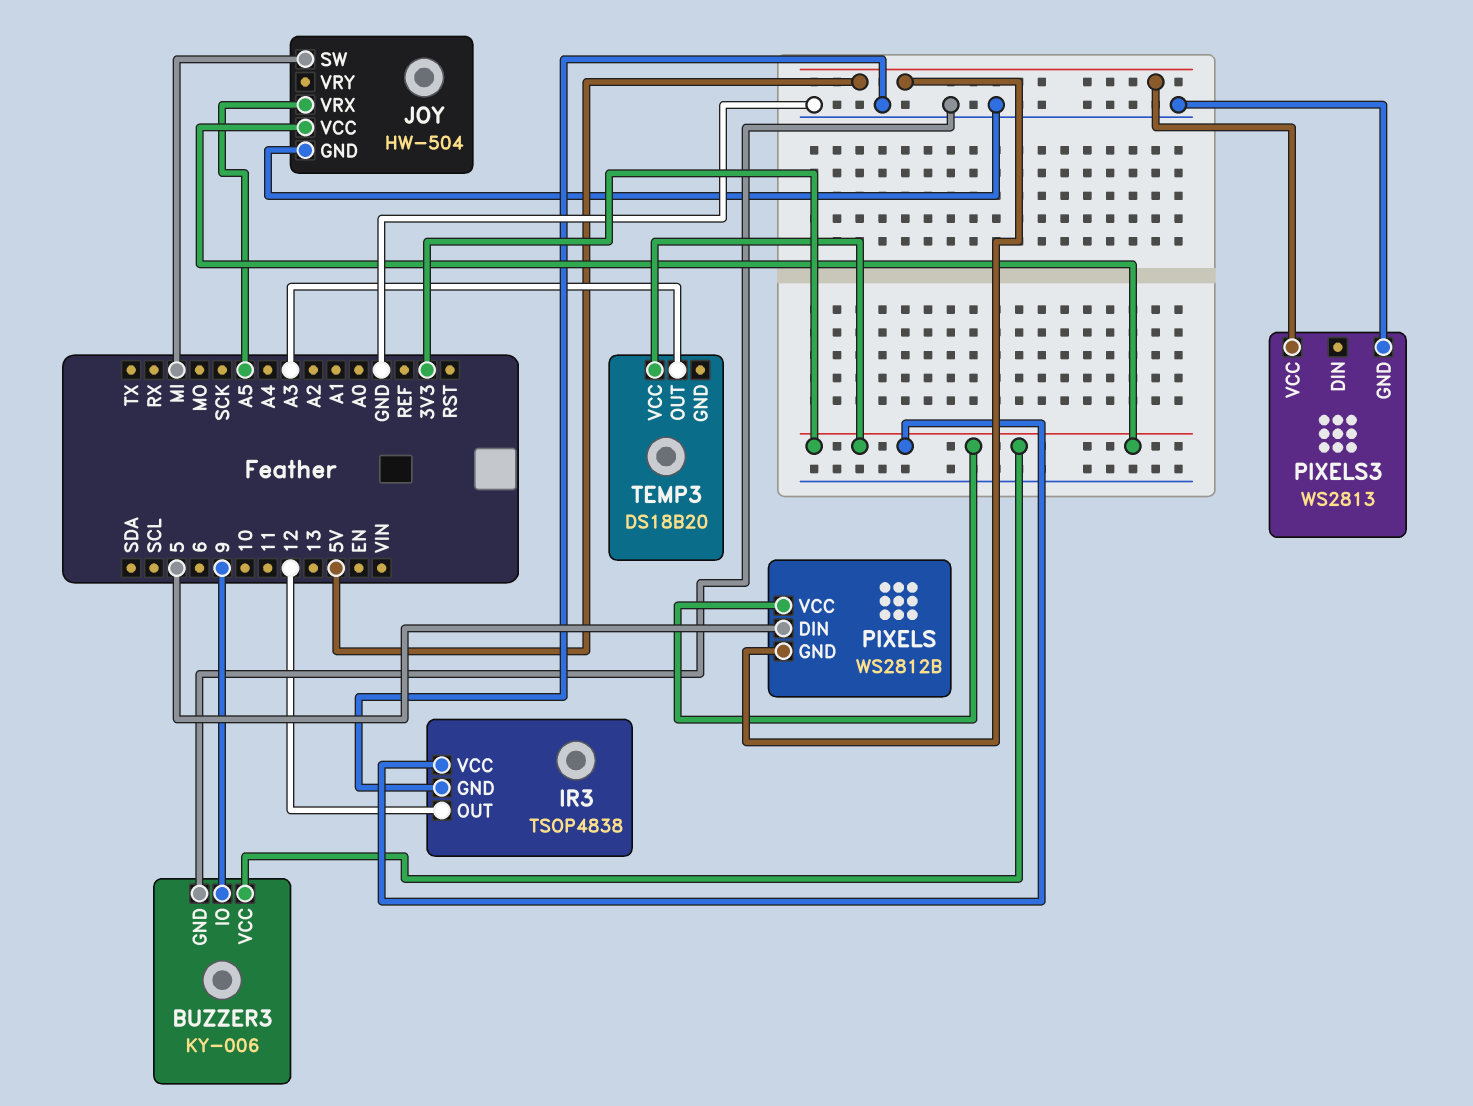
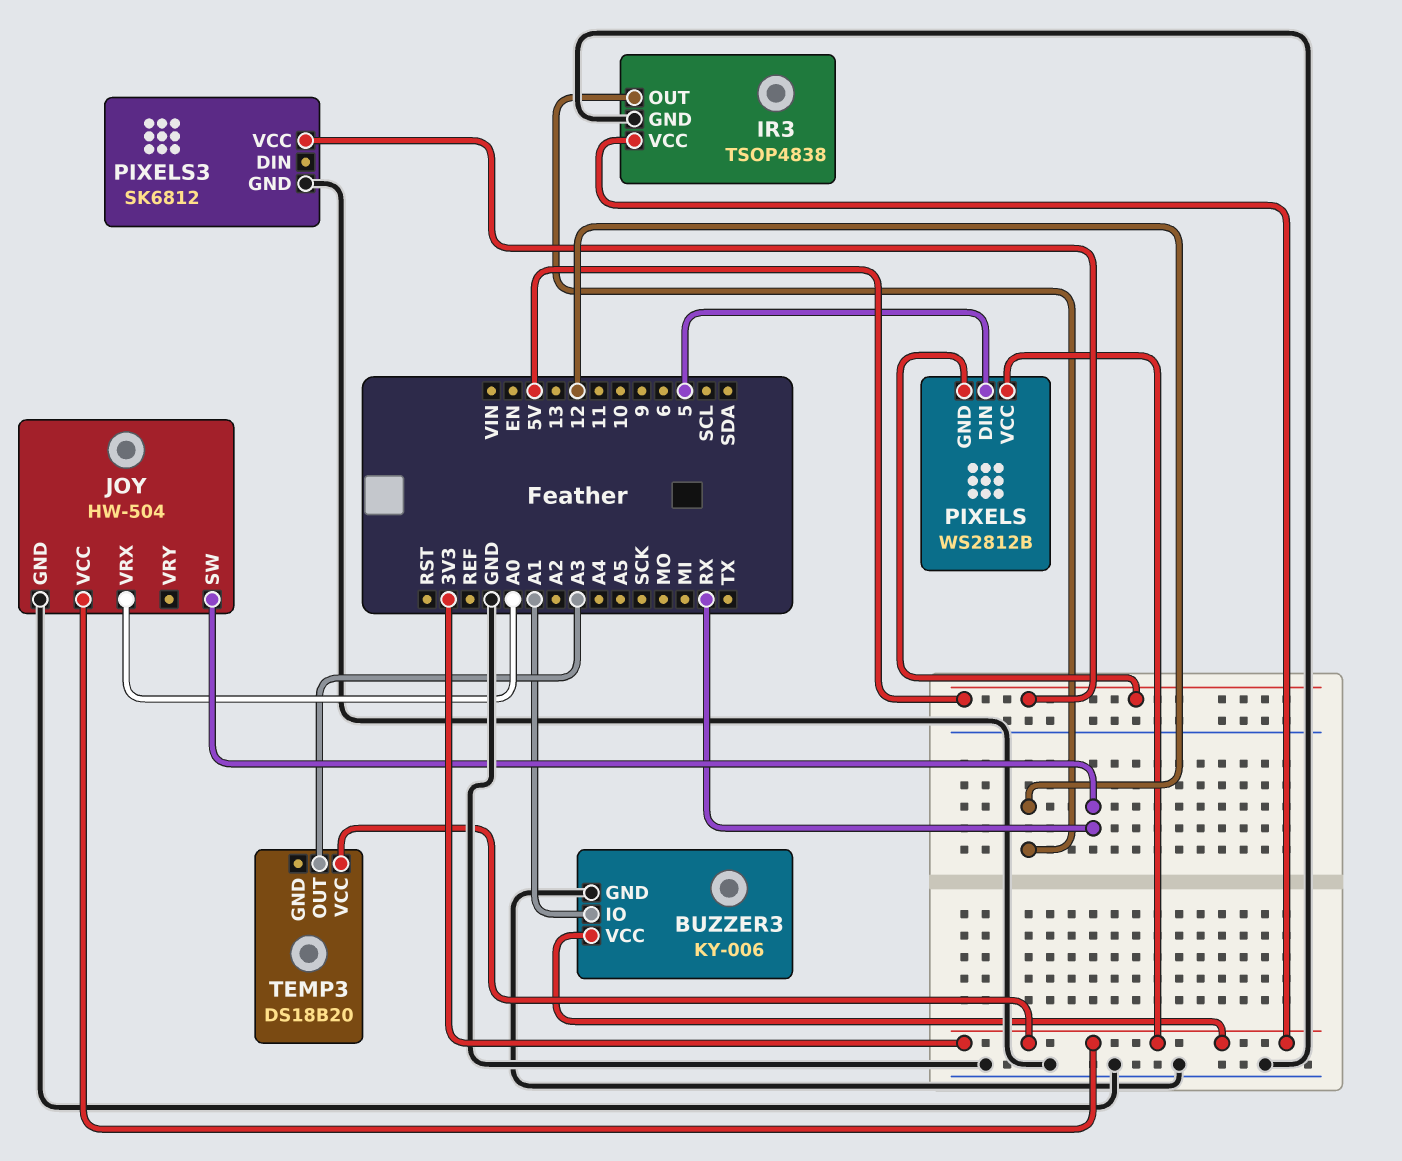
BUZZER3 pin IO: 9 -> A1
JOY pin SW: MI -> RX
JOY pin VRX: A5 -> A0
PIXELS3: WS2813 -> SK6812

